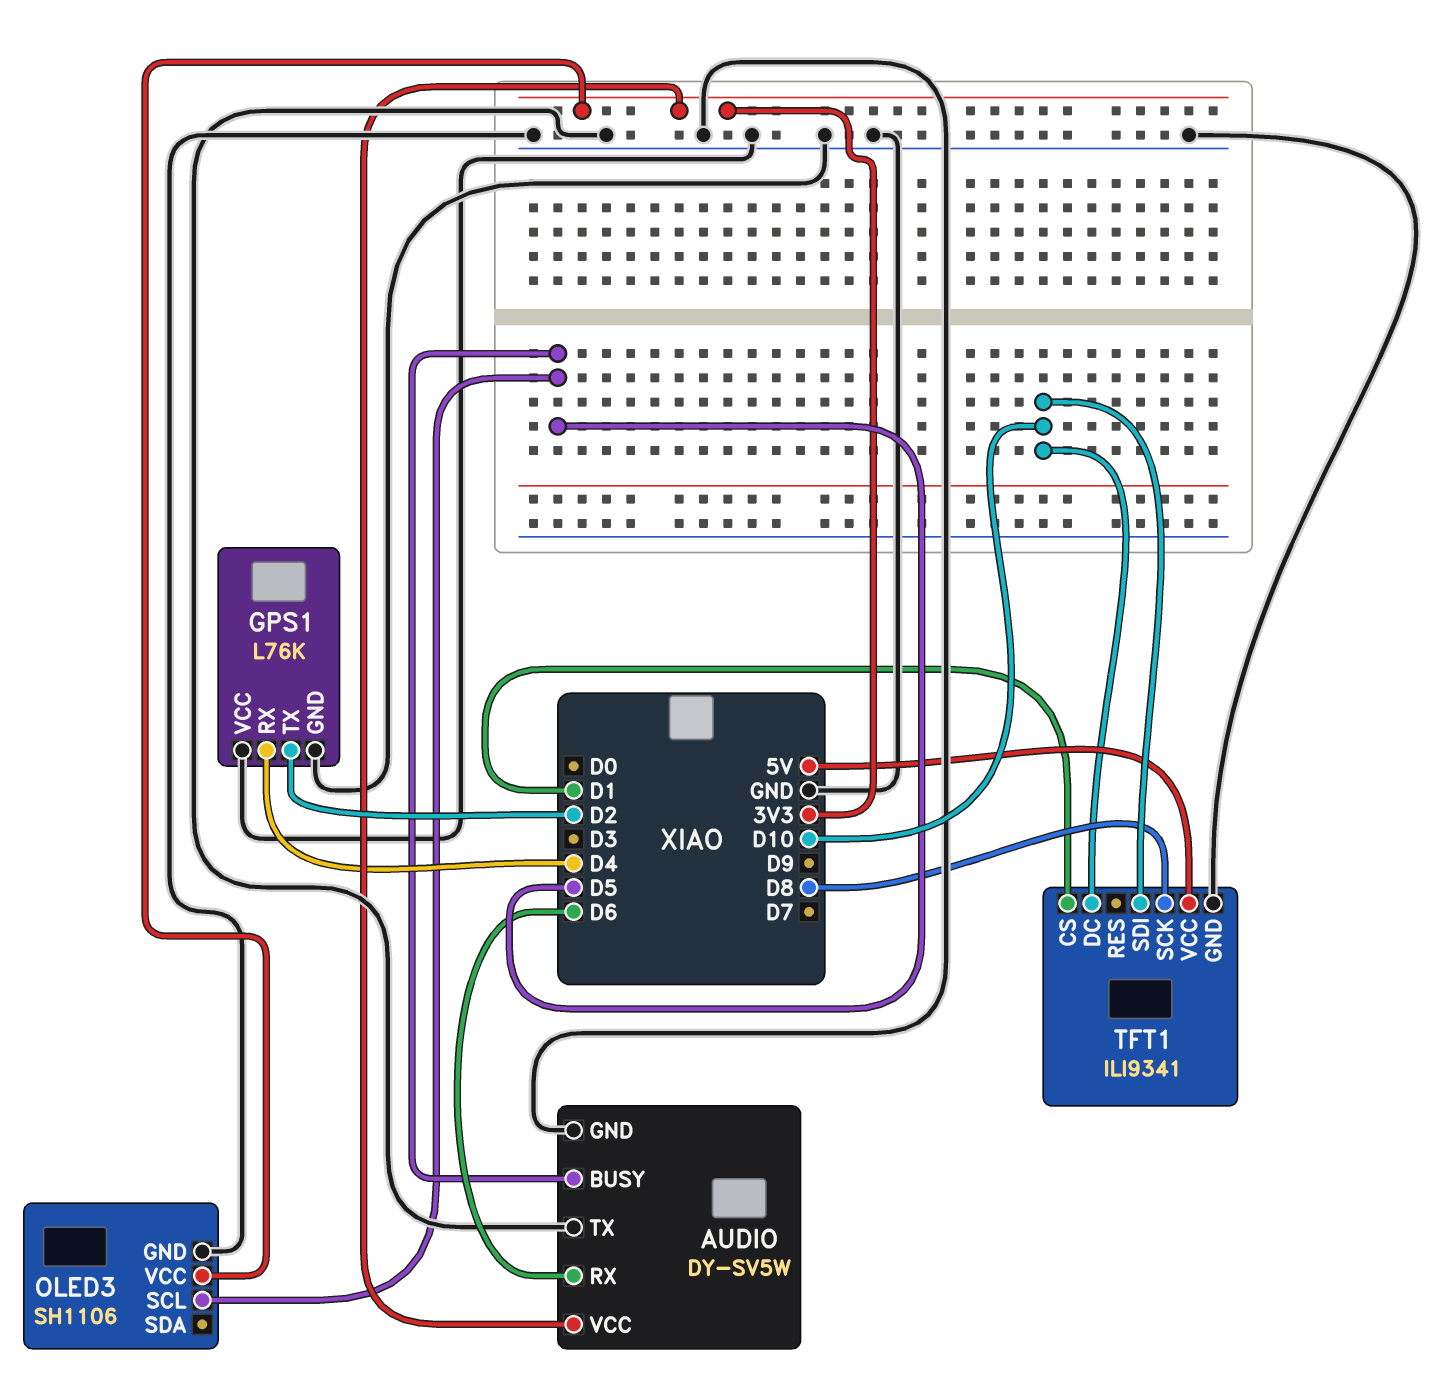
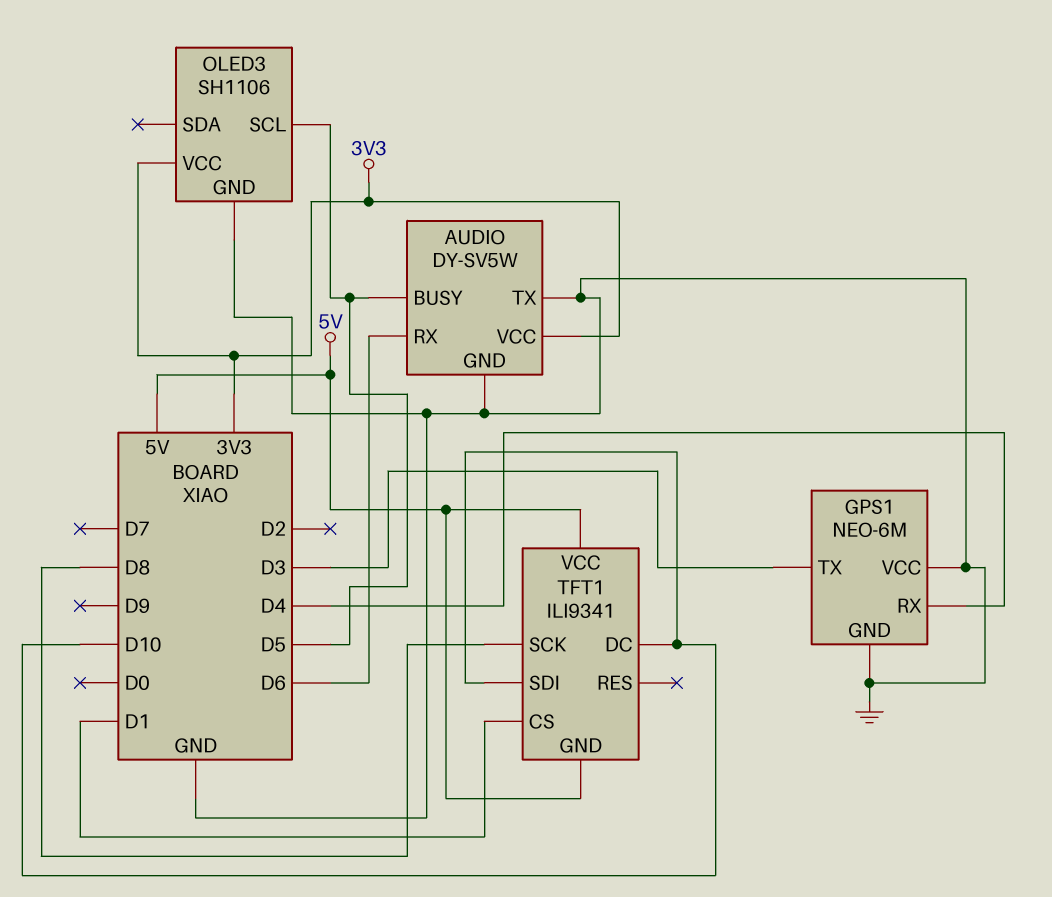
GPS1: L76K -> NEO-6M
GPS1 pin TX: D2 -> D3
TFT1 pin GND: GND -> 5V

